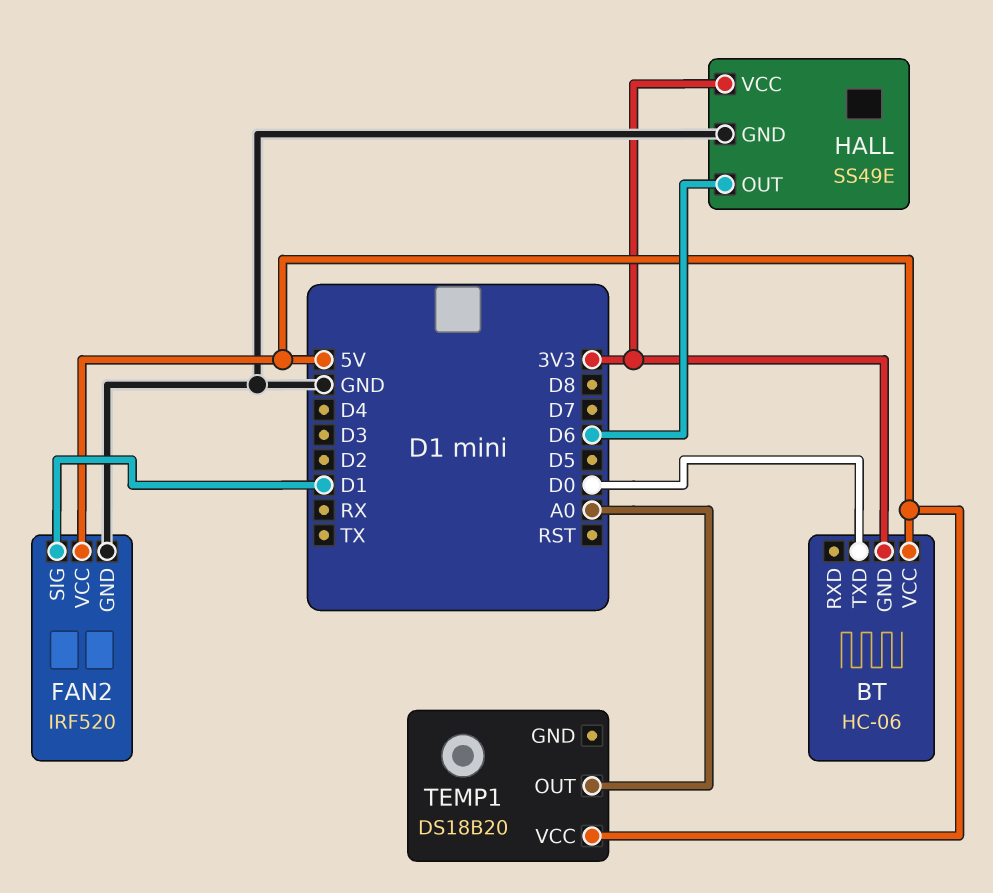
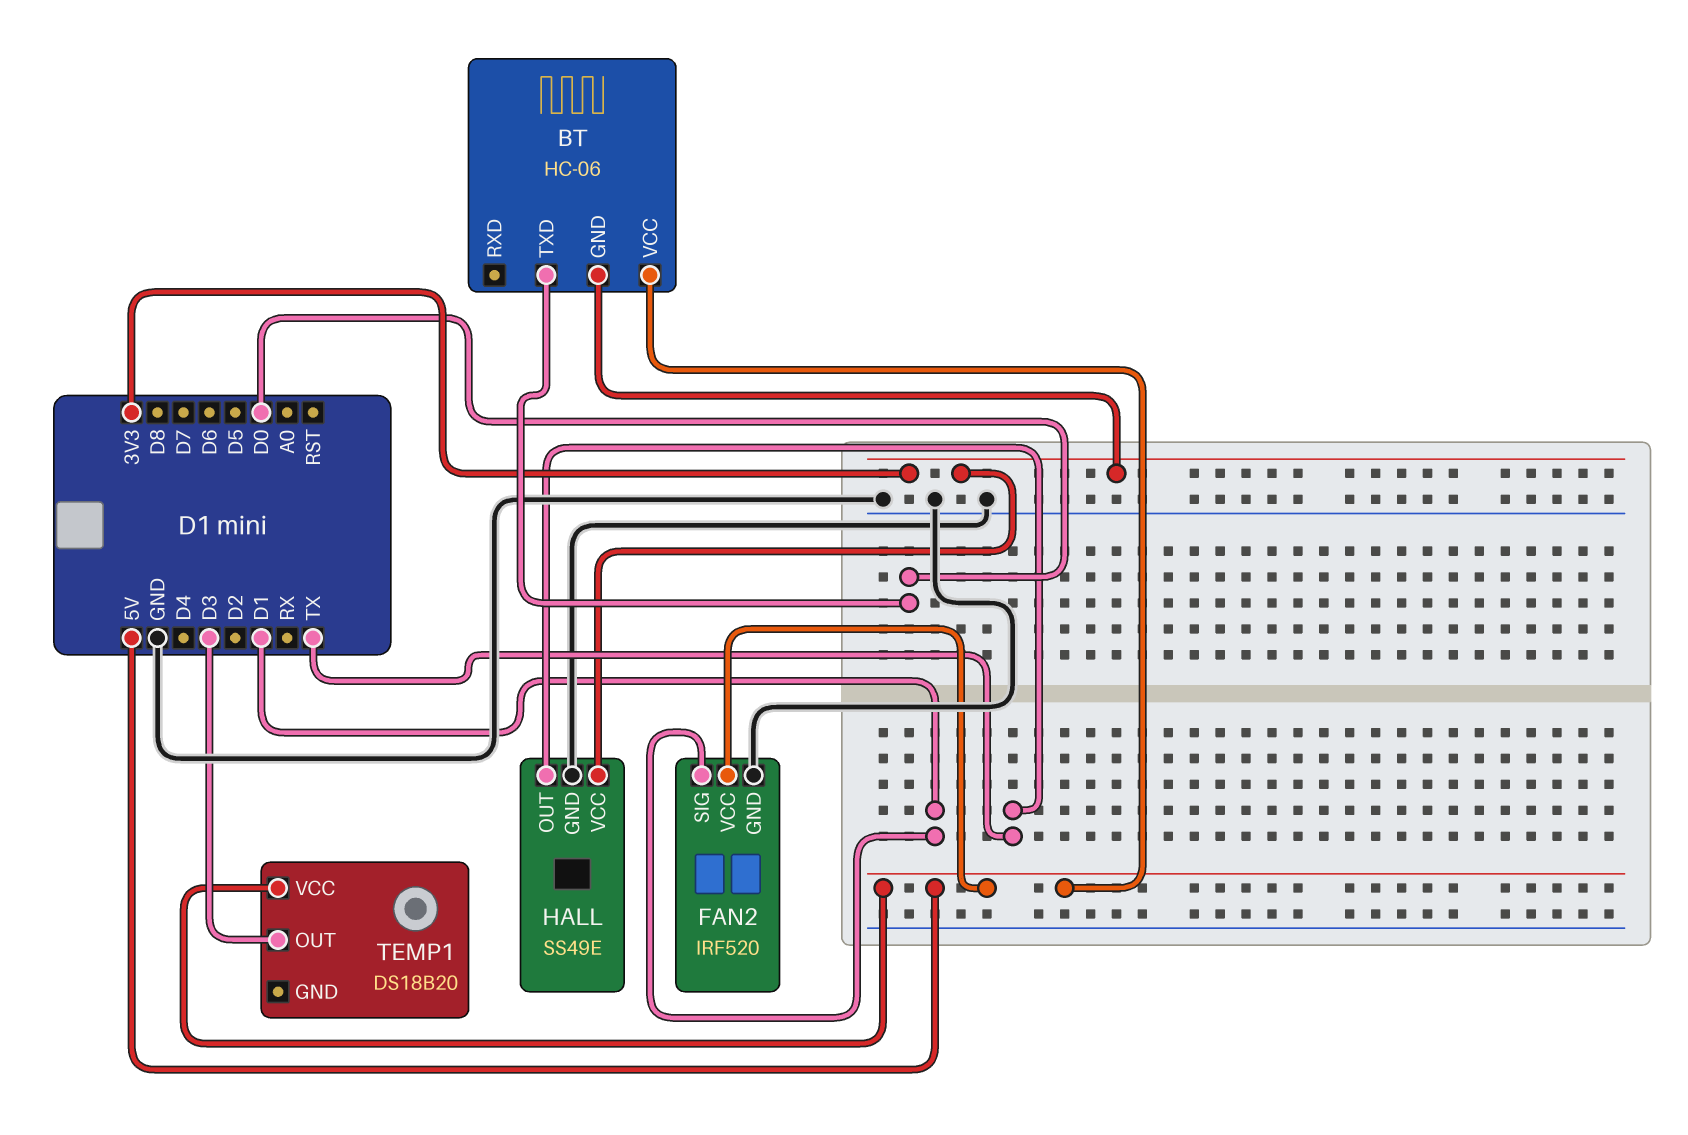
HALL pin OUT: D6 -> TX
TEMP1 pin OUT: A0 -> D3

